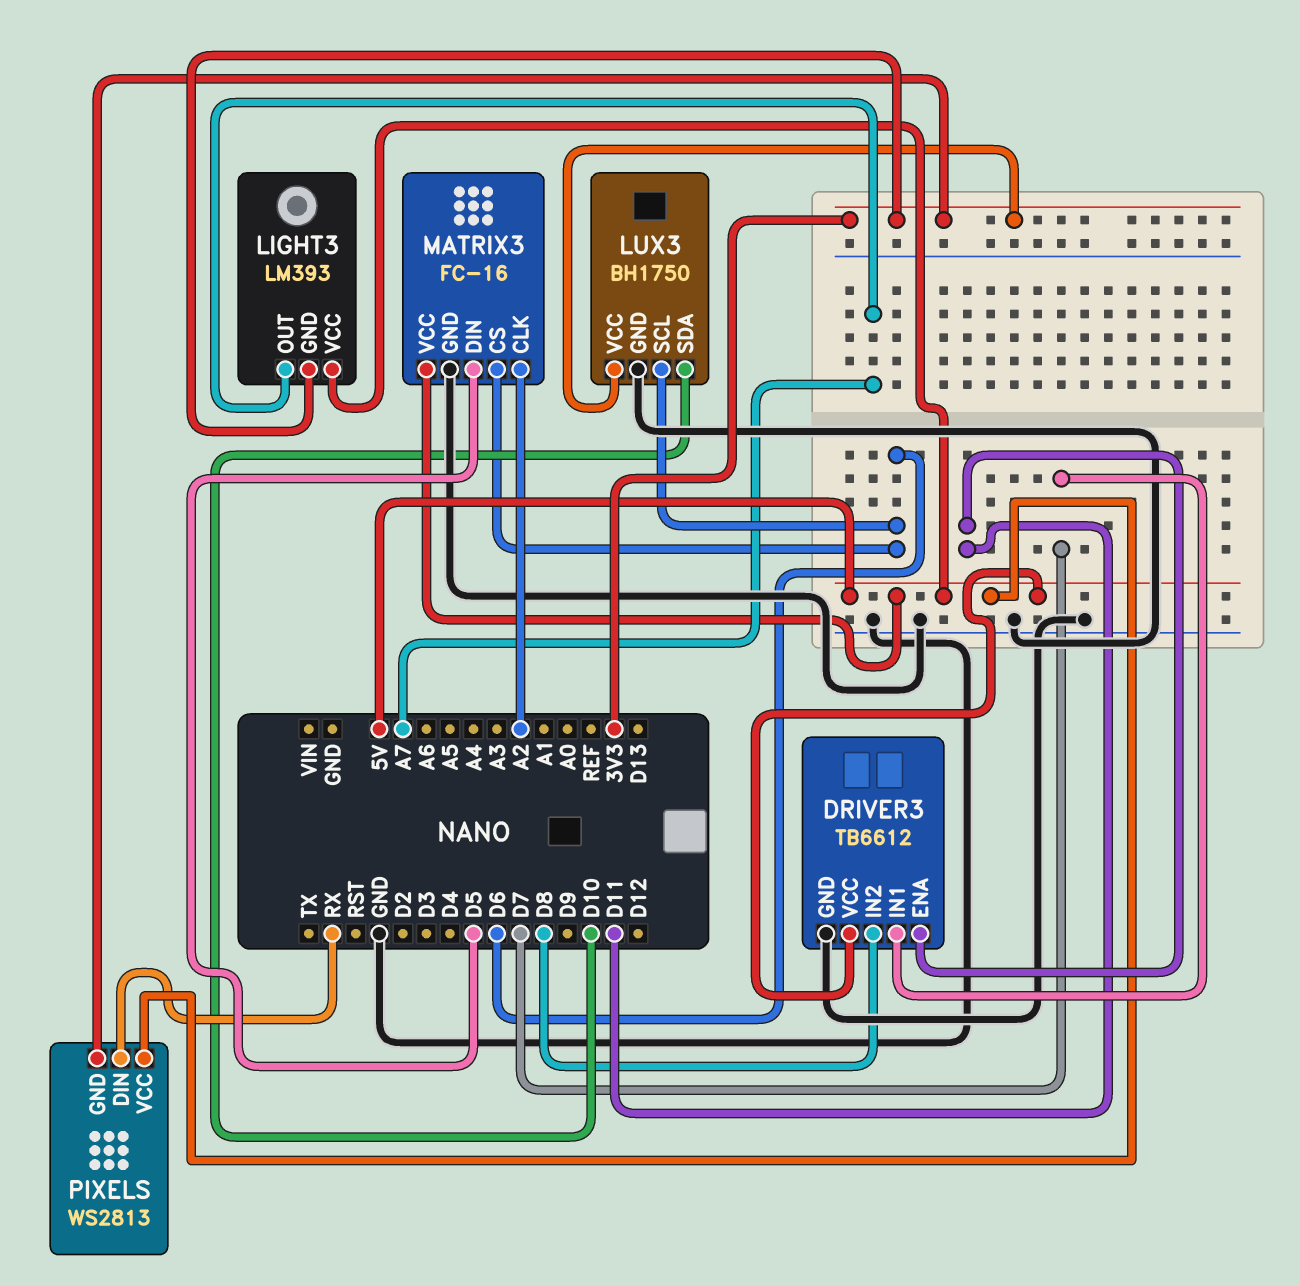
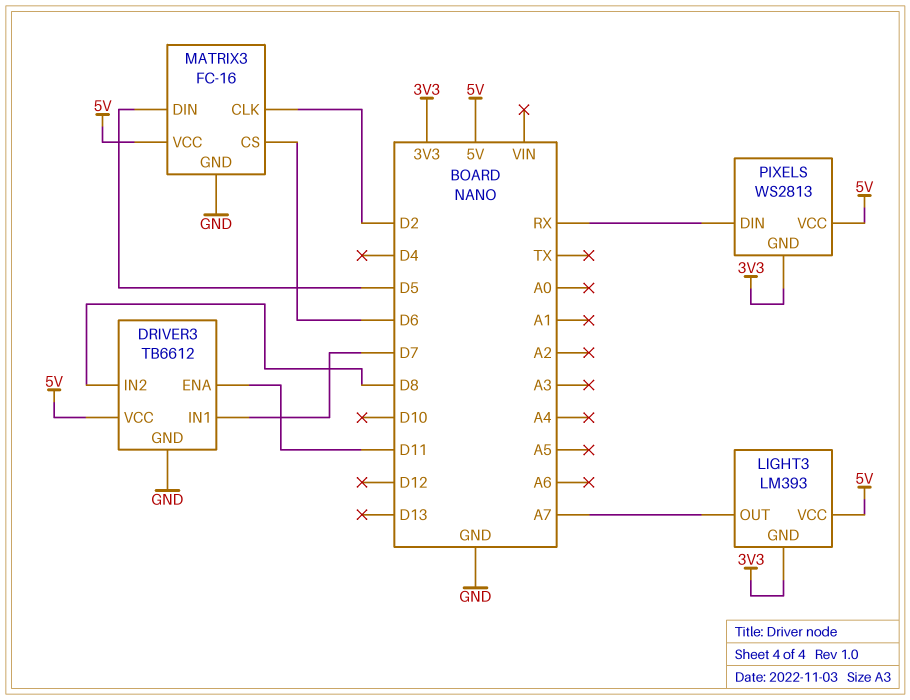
LUX3: BH1750 -> none
LUX3 pin GND: GND -> none
LUX3 pin SCL: D6 -> none
LUX3 pin SDA: D10 -> none
LUX3 pin VCC: 3V3 -> none
MATRIX3 pin CLK: A2 -> D2

